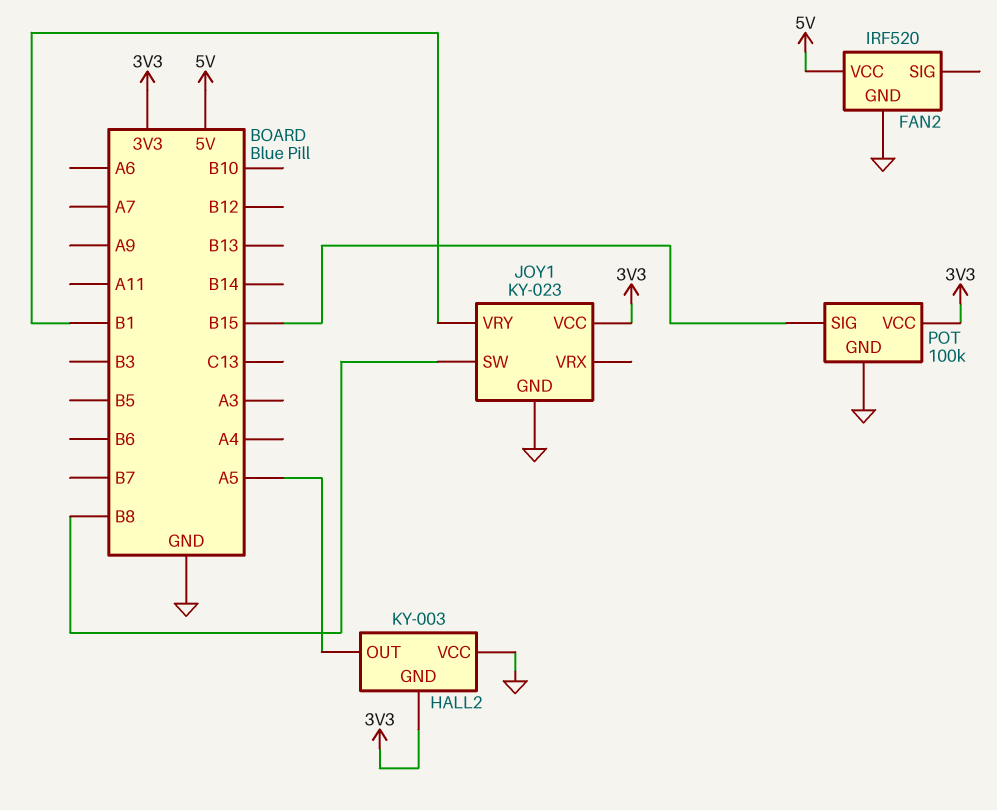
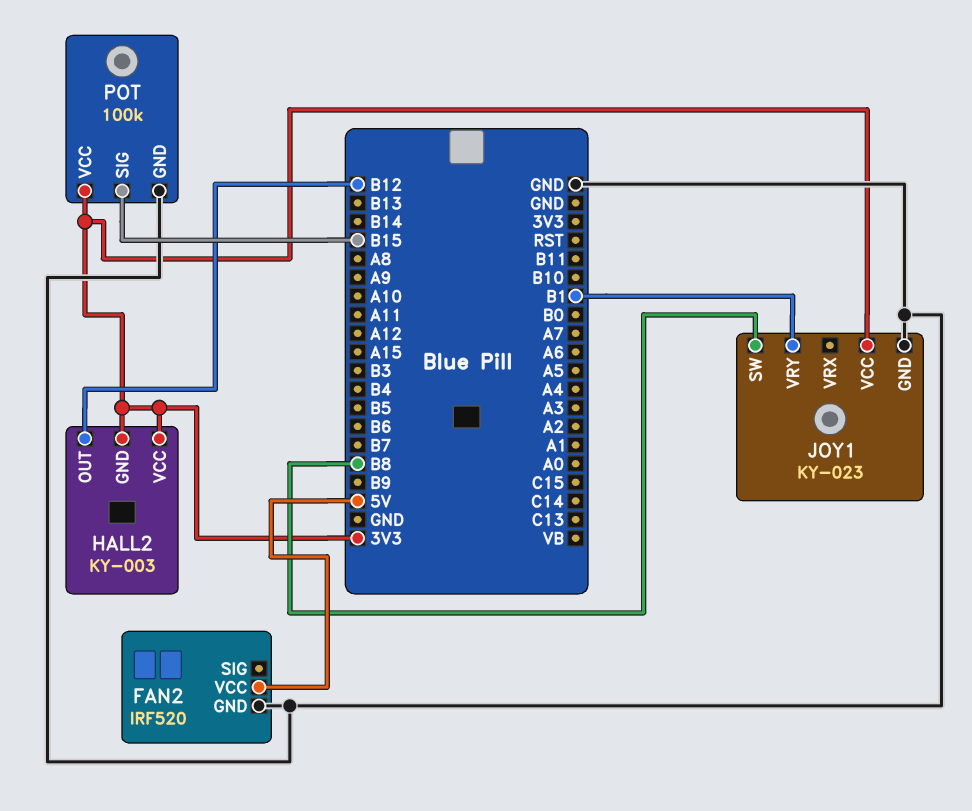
HALL2 pin OUT: A5 -> B12
HALL2 pin VCC: GND -> 3V3

